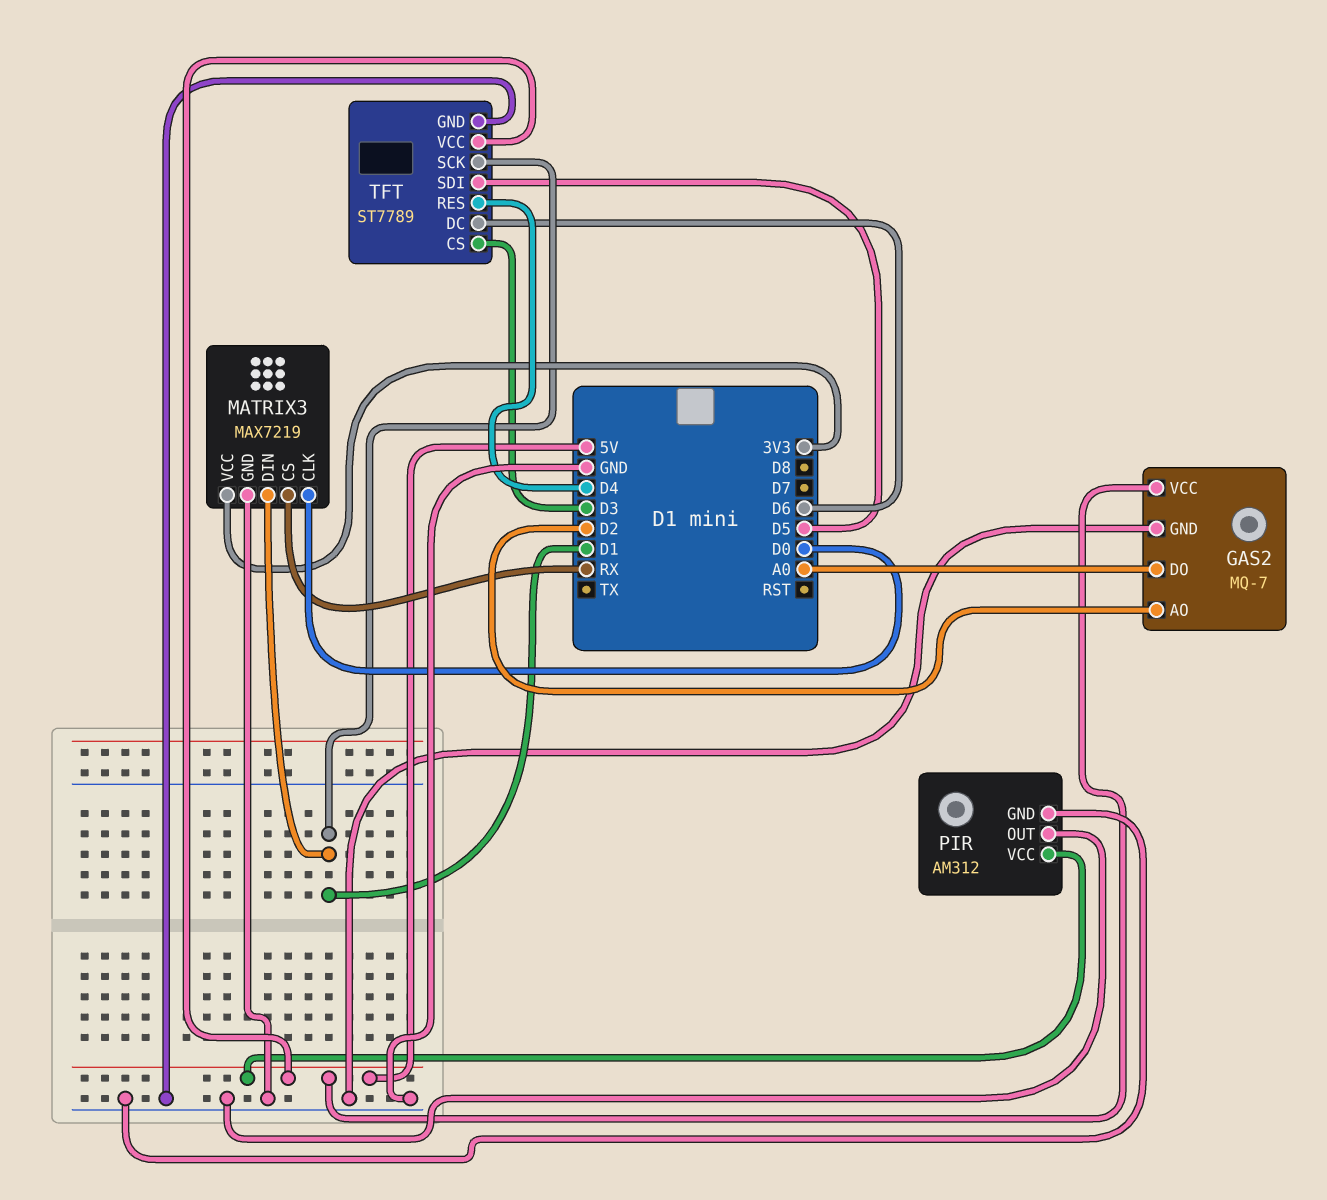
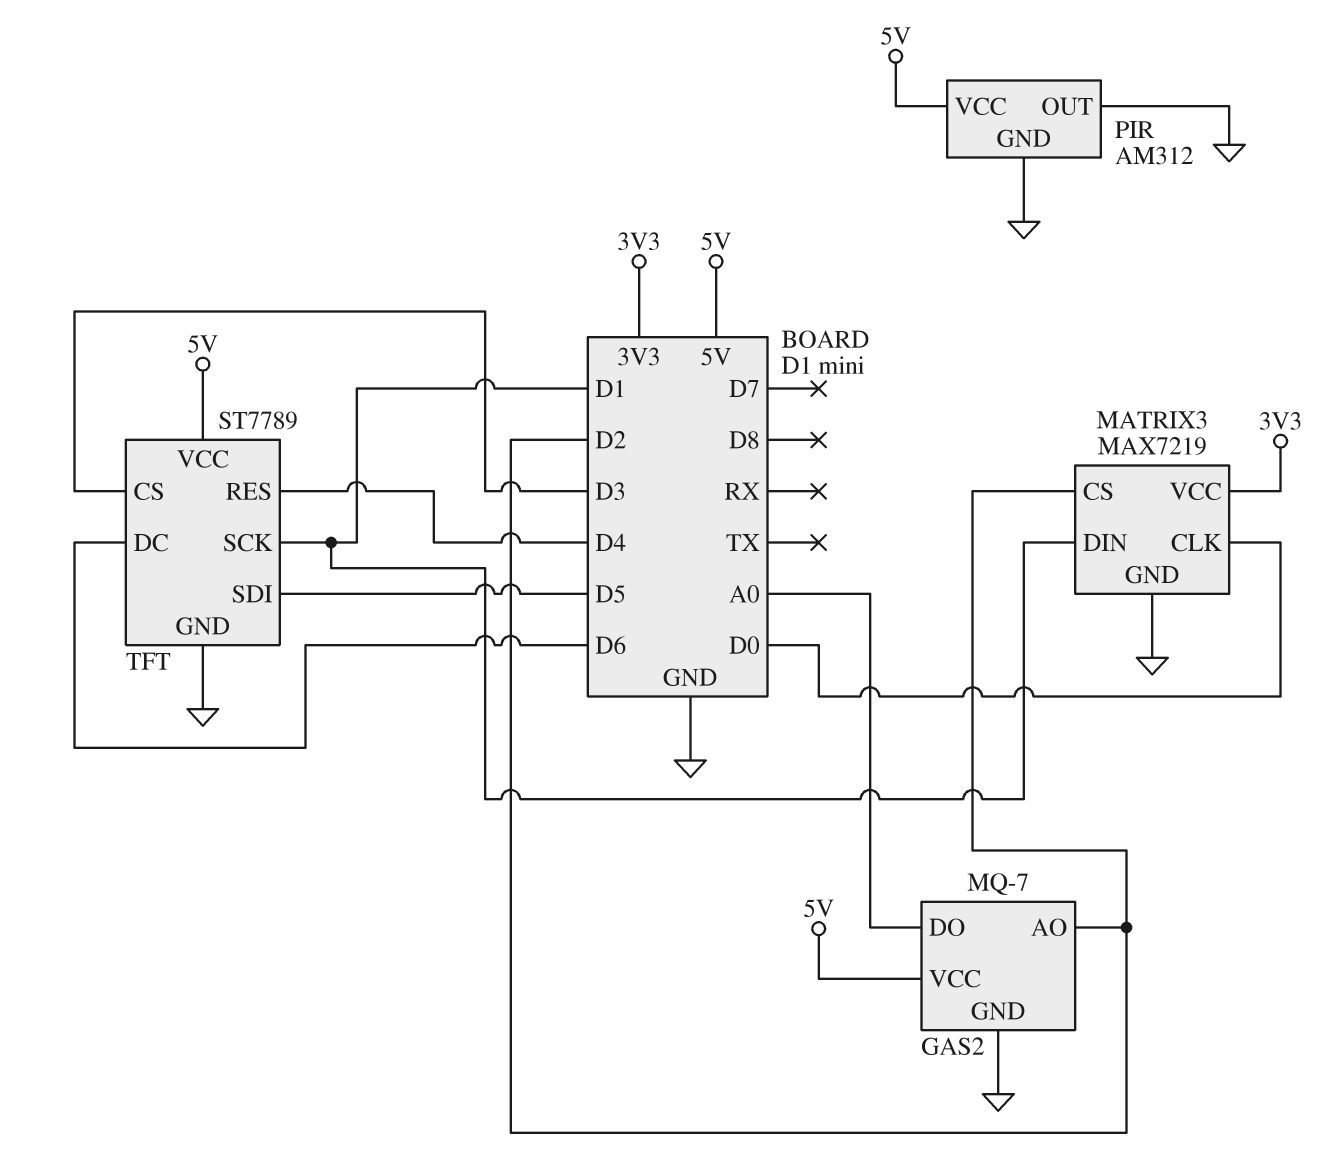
MATRIX3 pin CS: RX -> D2

